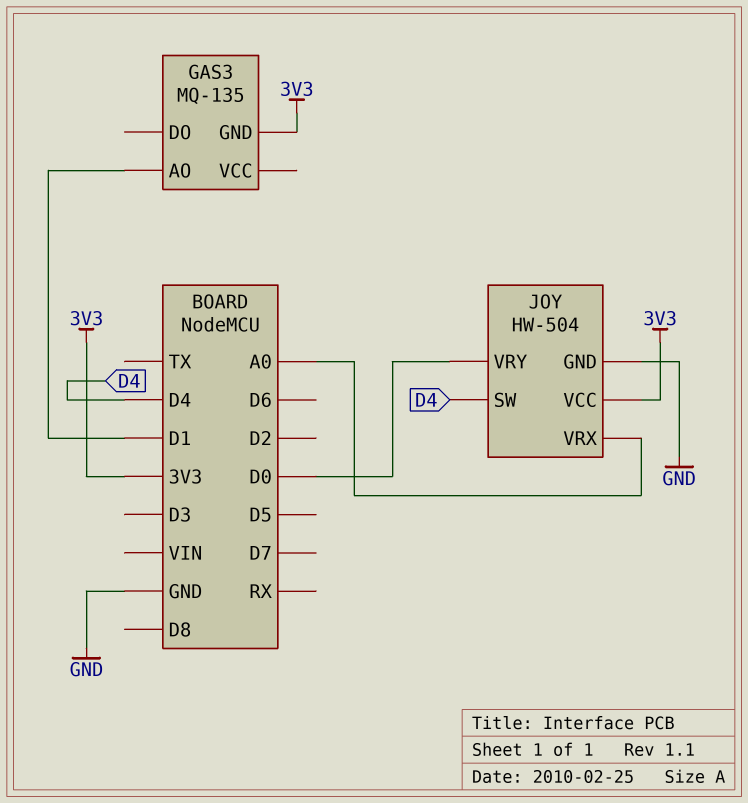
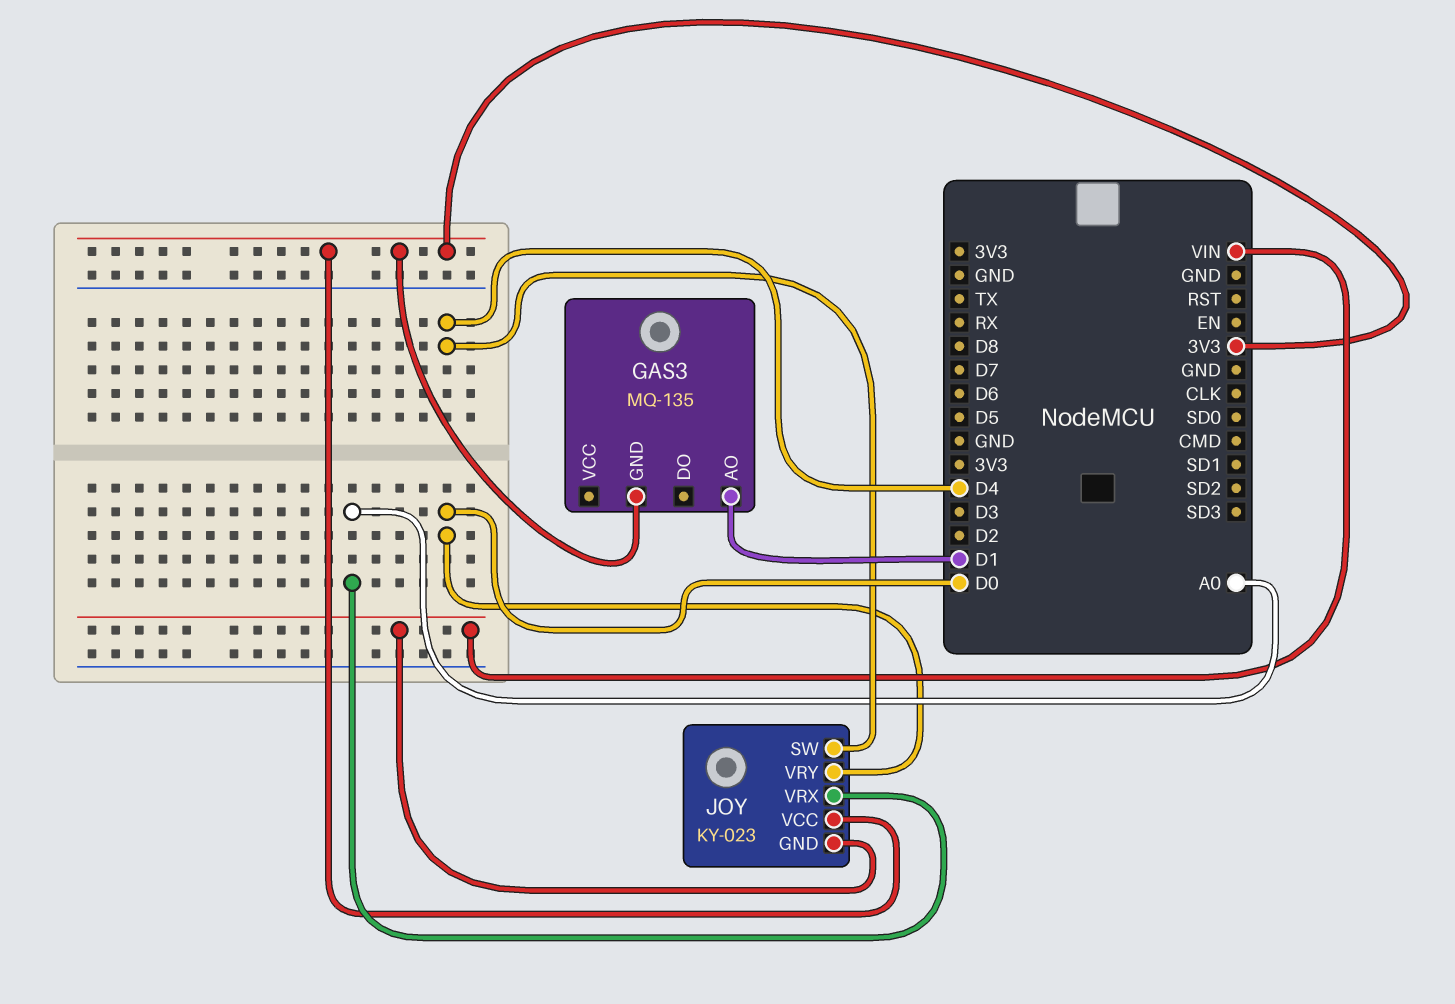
JOY: HW-504 -> KY-023
JOY pin GND: GND -> VIN

